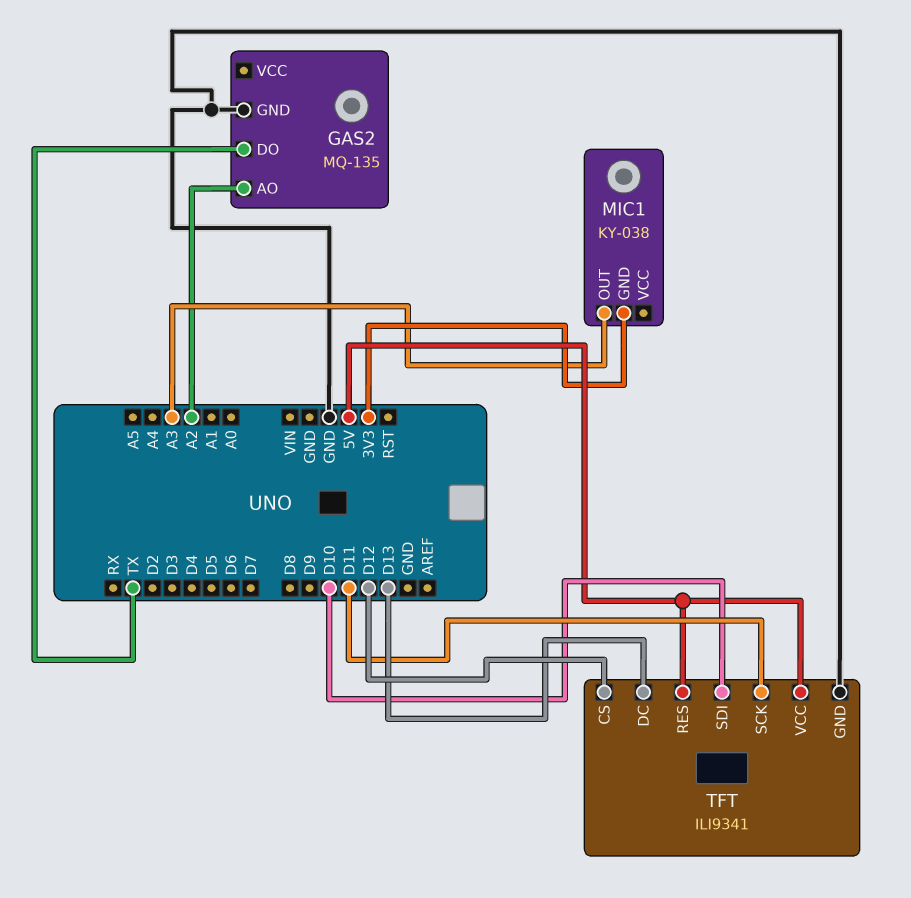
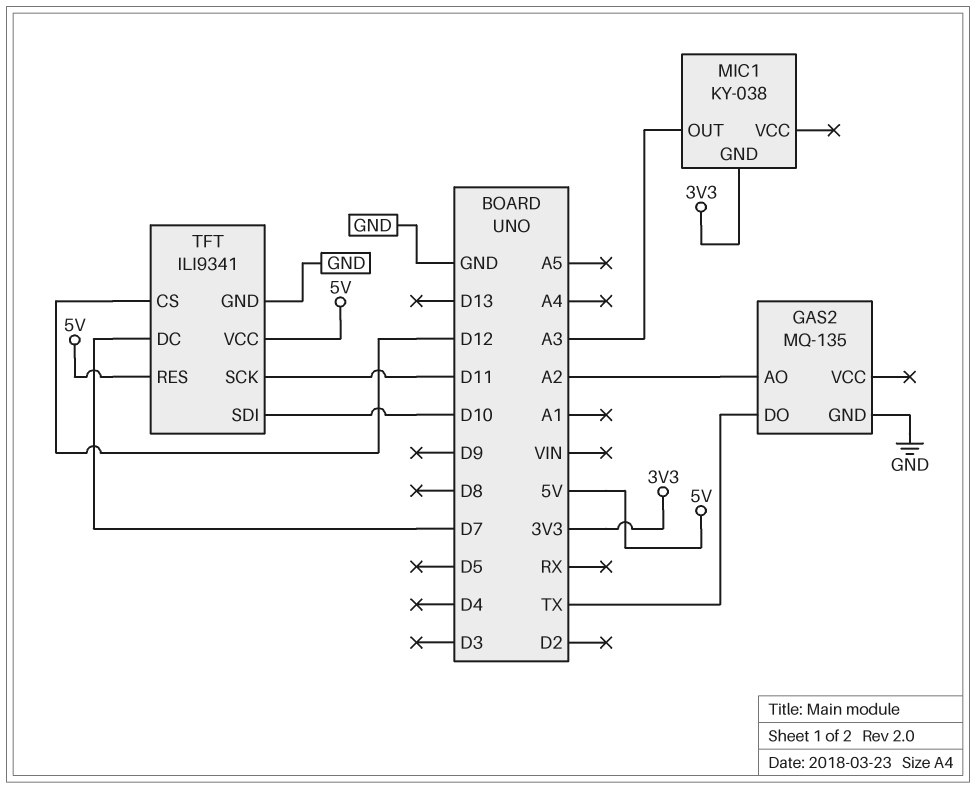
TFT pin DC: D13 -> D7

